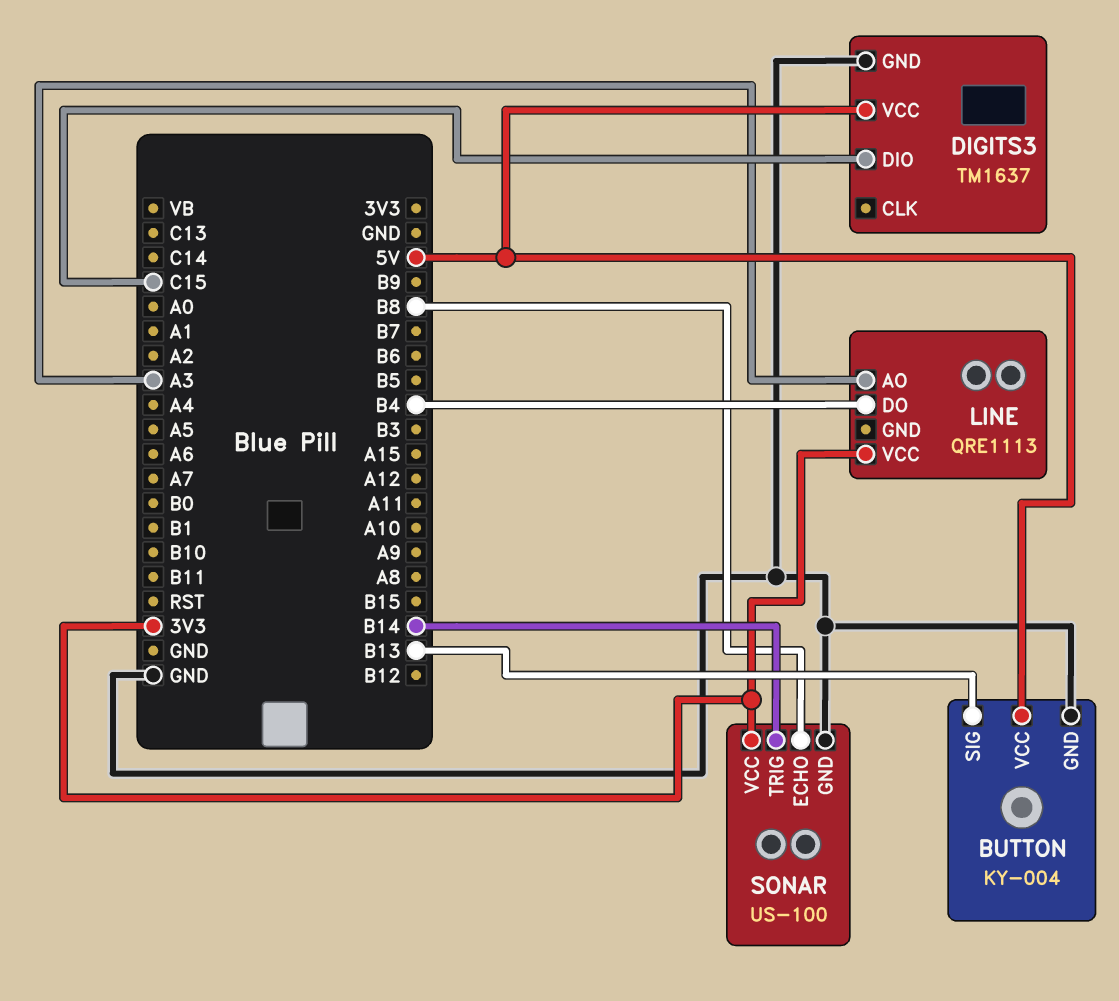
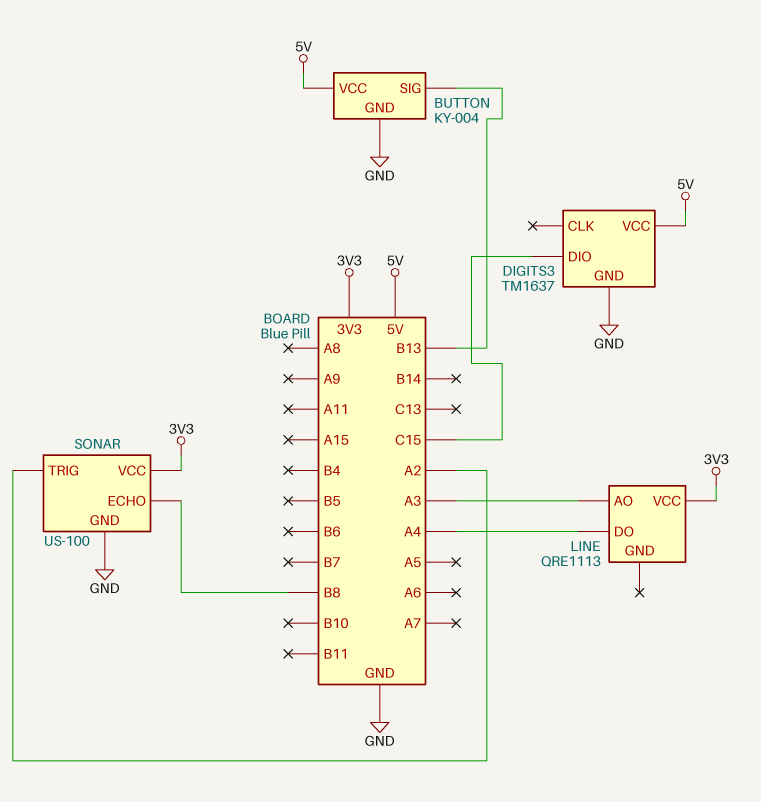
LINE pin DO: B4 -> A4
SONAR pin TRIG: B14 -> A2

